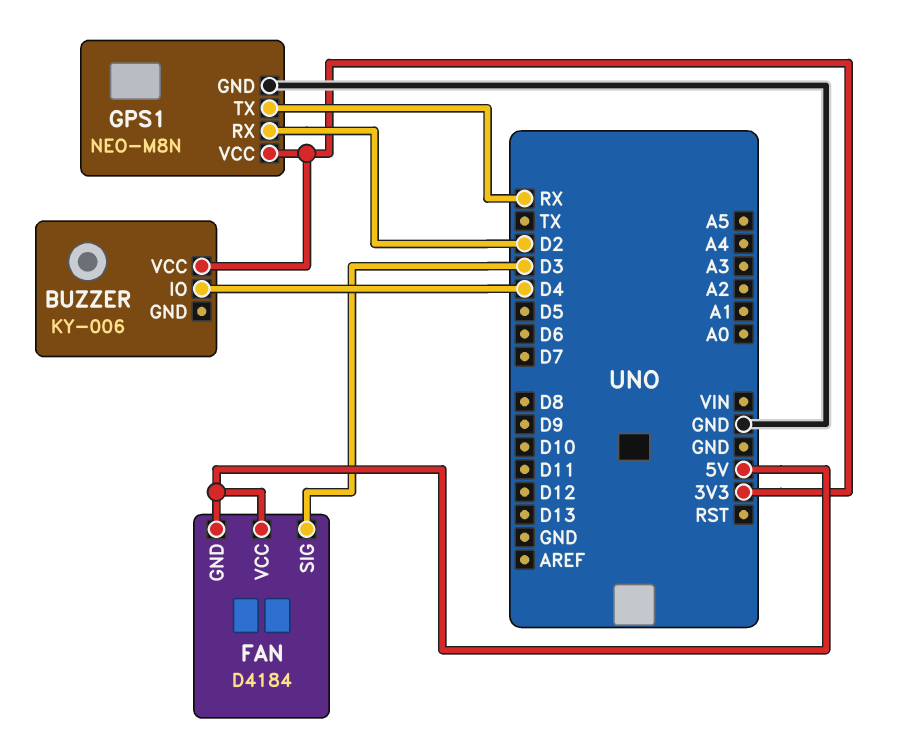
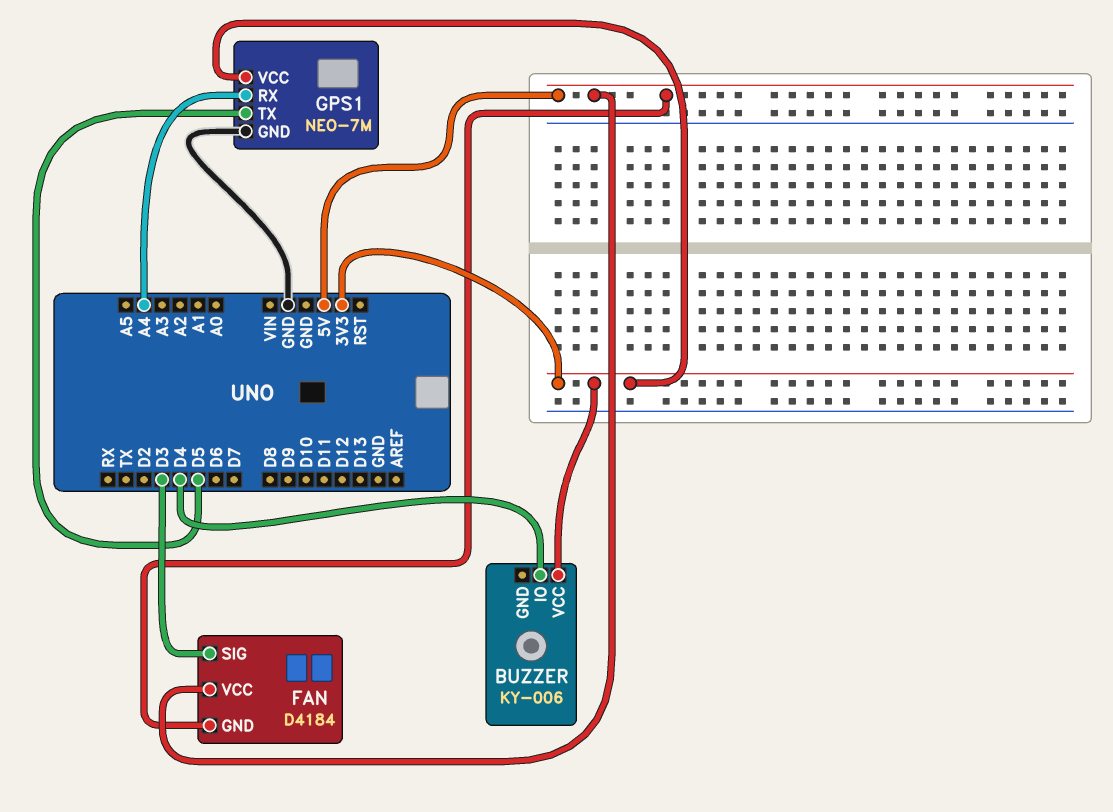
GPS1: NEO-M8N -> NEO-7M
GPS1 pin RX: D2 -> A4
GPS1 pin TX: RX -> D5

